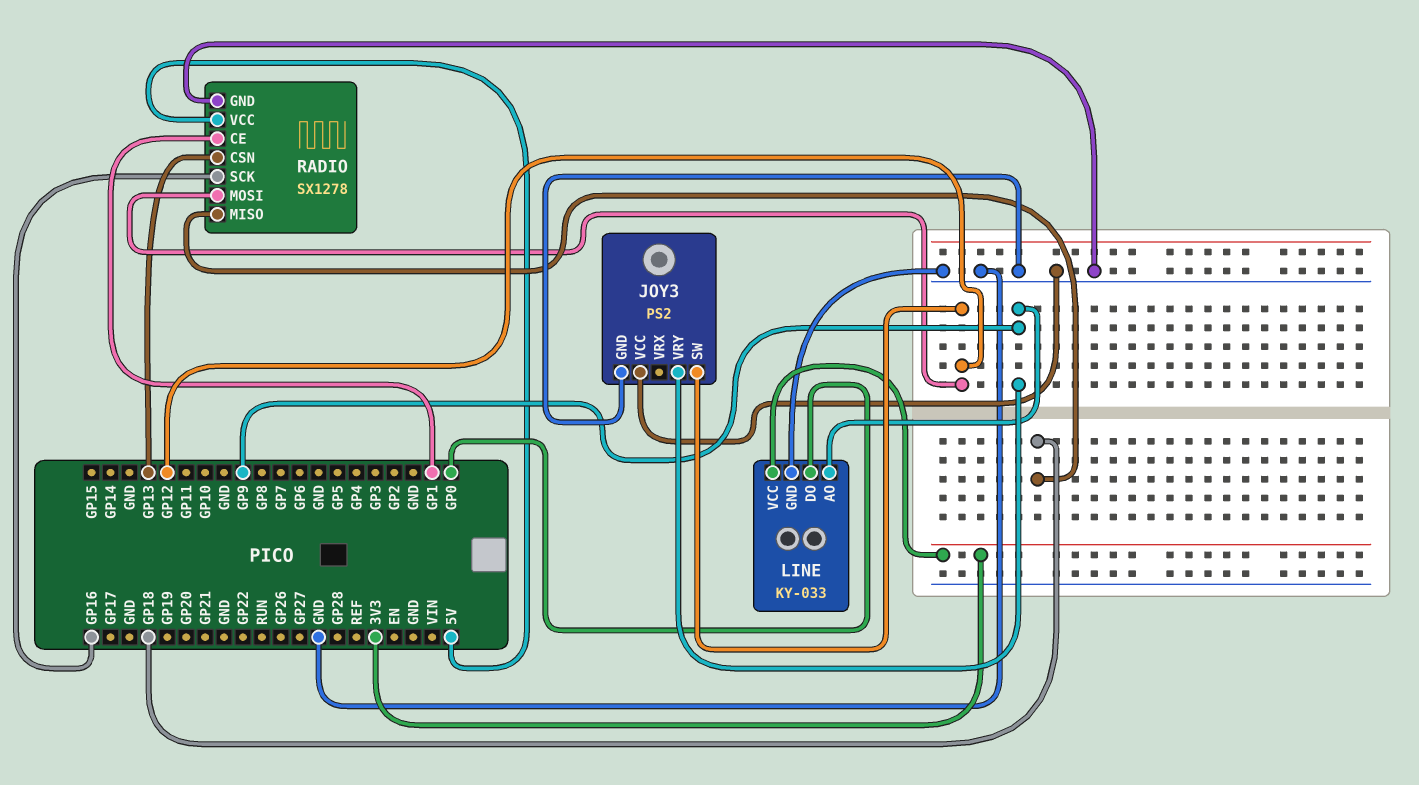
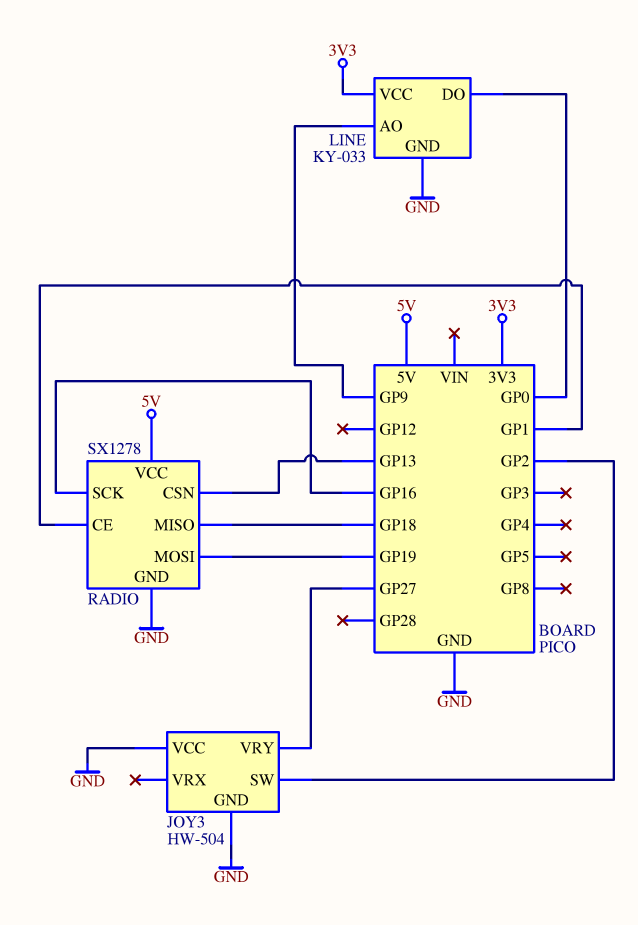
JOY3: PS2 -> HW-504
JOY3 pin SW: GP12 -> GP2
JOY3 pin VRY: GP9 -> GP27
RADIO pin MOSI: GP12 -> GP19

